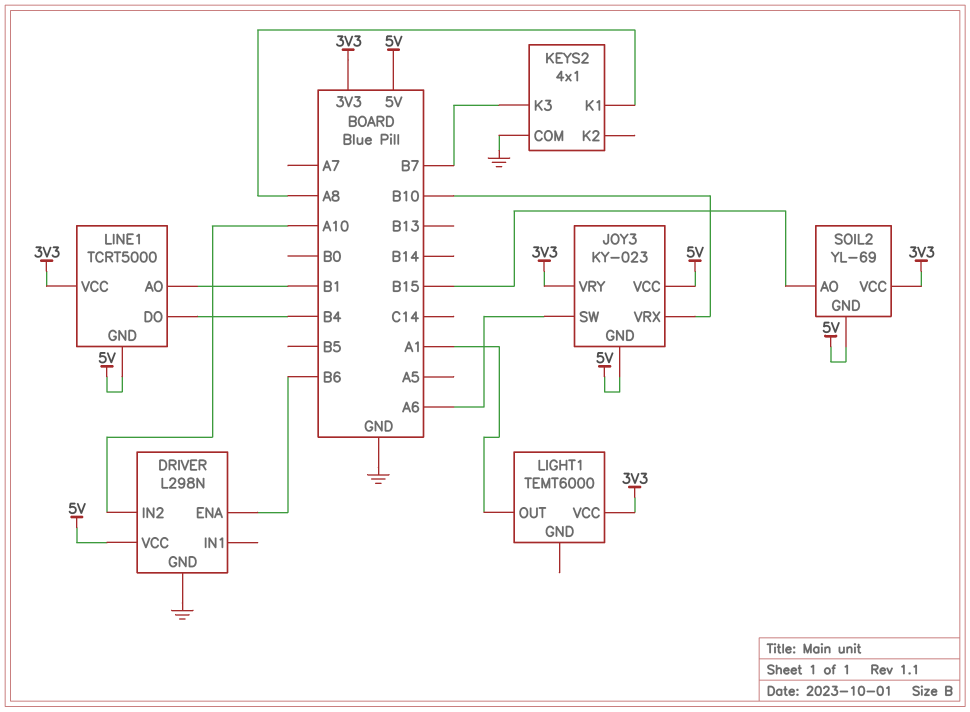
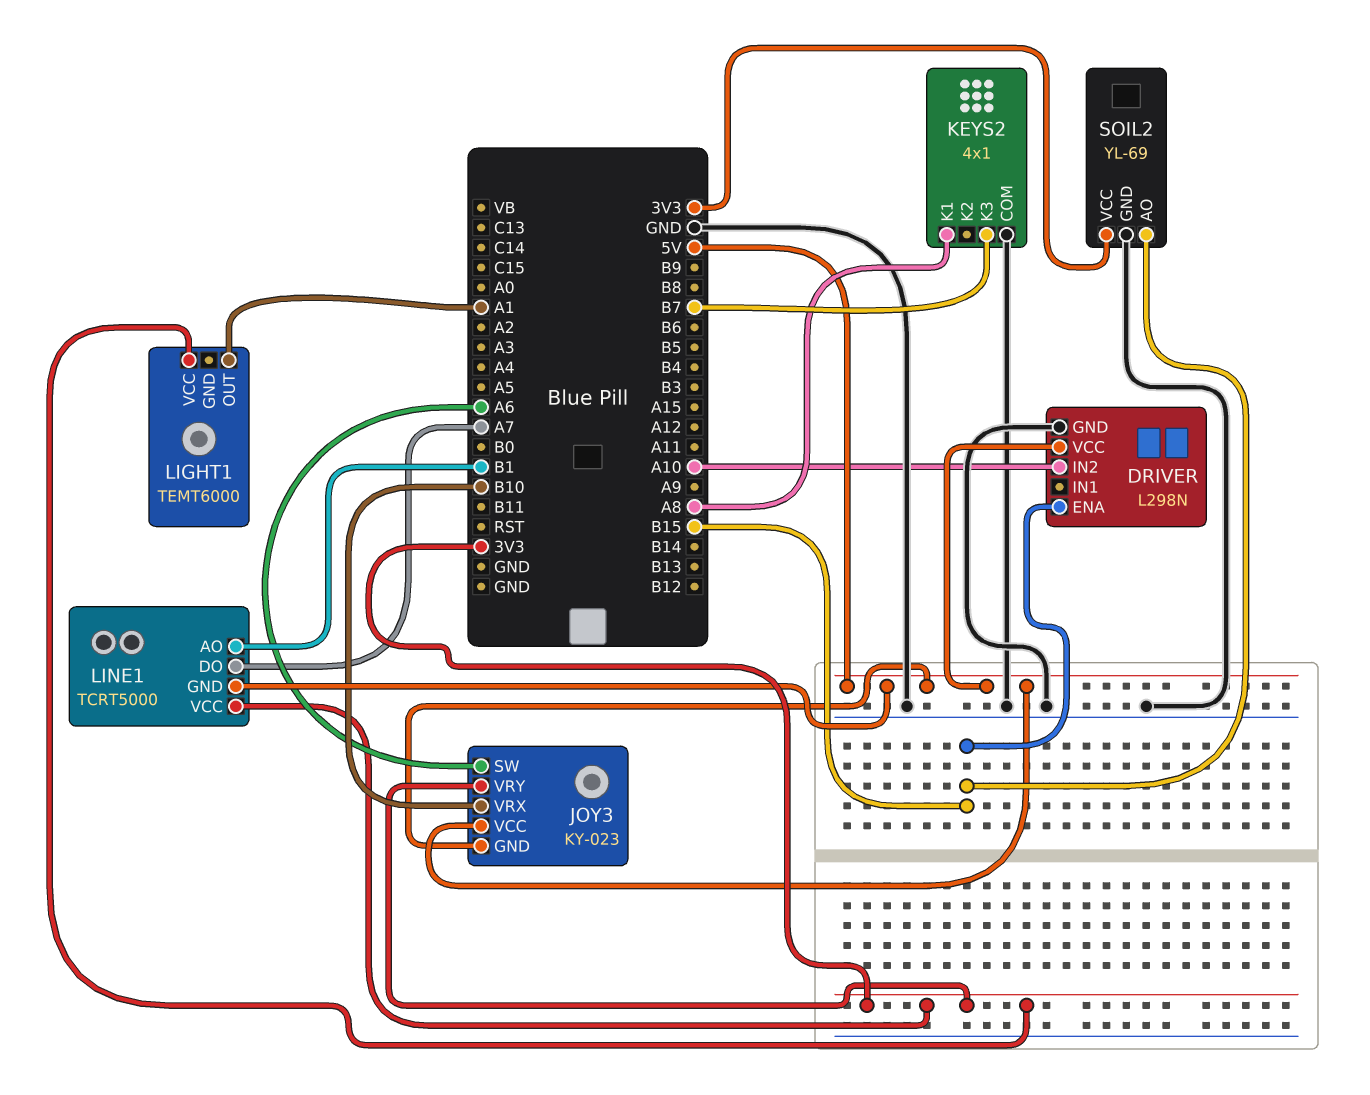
DRIVER pin ENA: B6 -> B15
LINE1 pin DO: B4 -> A7
SOIL2 pin GND: 5V -> GND

